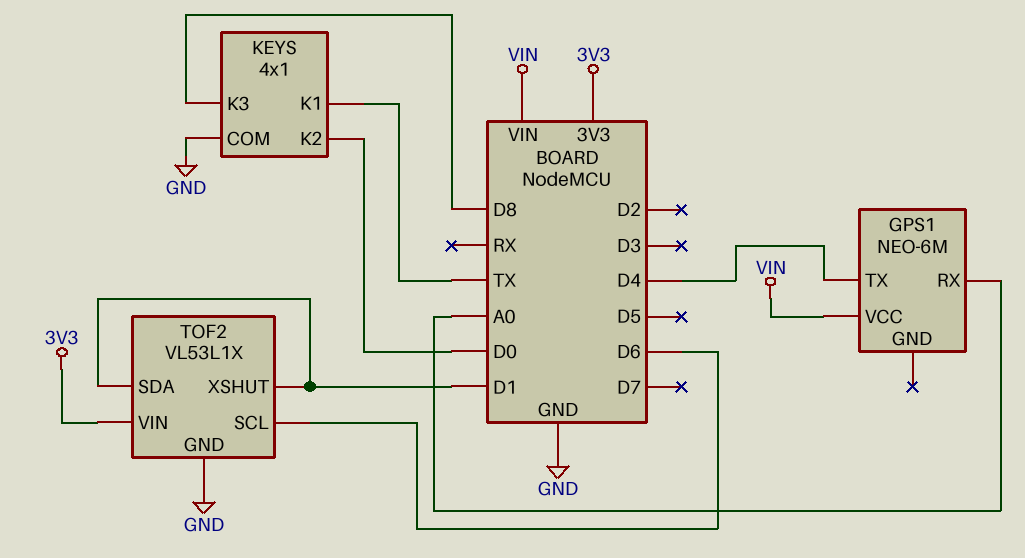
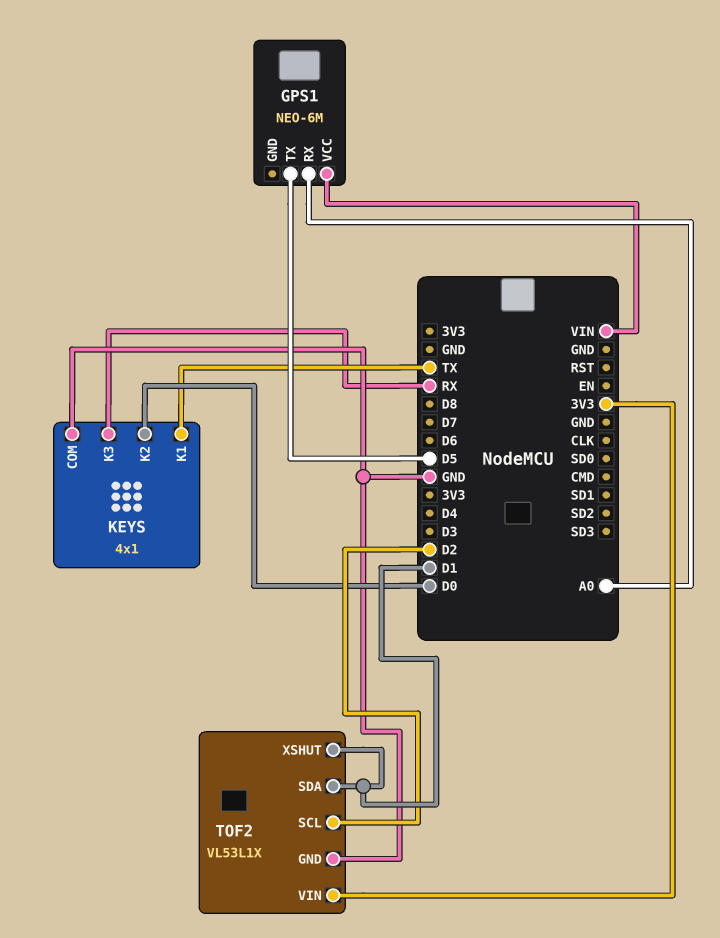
GPS1 pin TX: D4 -> D5
KEYS pin K3: D8 -> RX
TOF2 pin SCL: D6 -> D2

